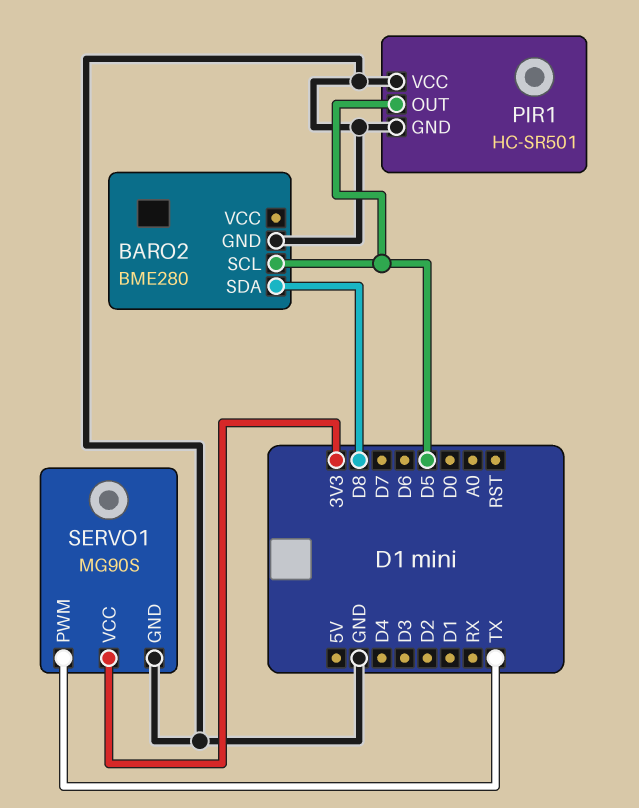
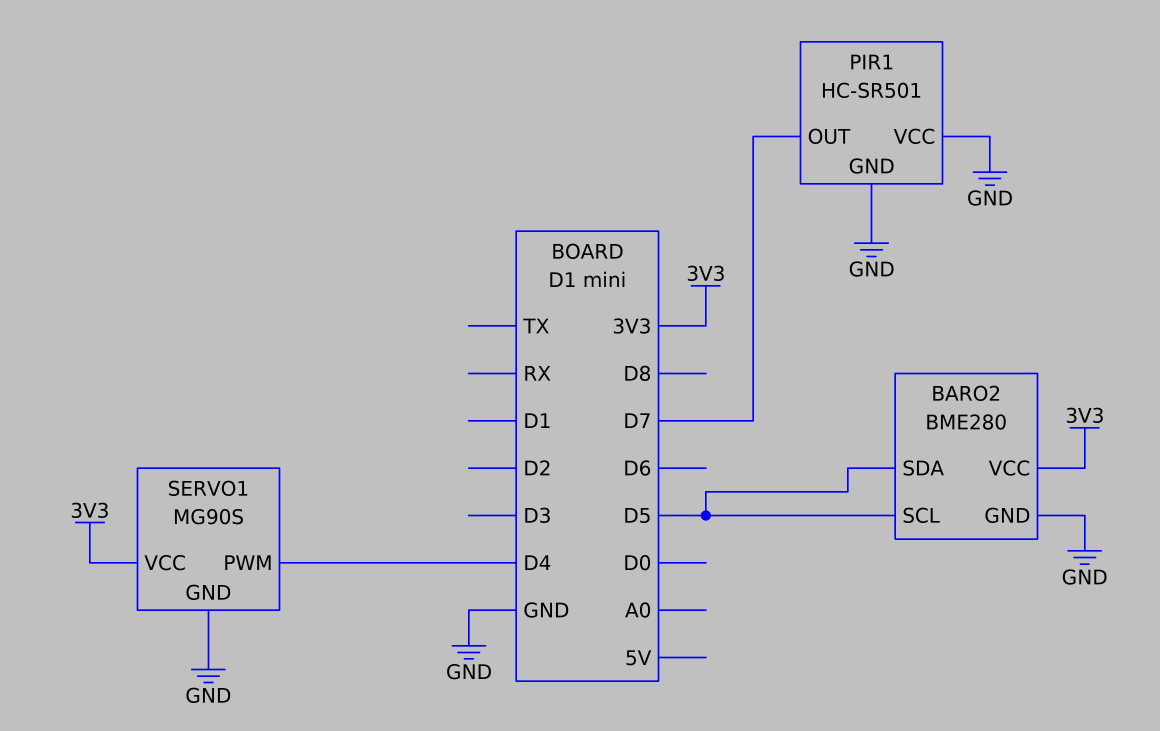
BARO2 pin SDA: D8 -> D5
BARO2 pin VCC: none -> 3V3
PIR1 pin OUT: D5 -> D7
SERVO1 pin PWM: TX -> D4

